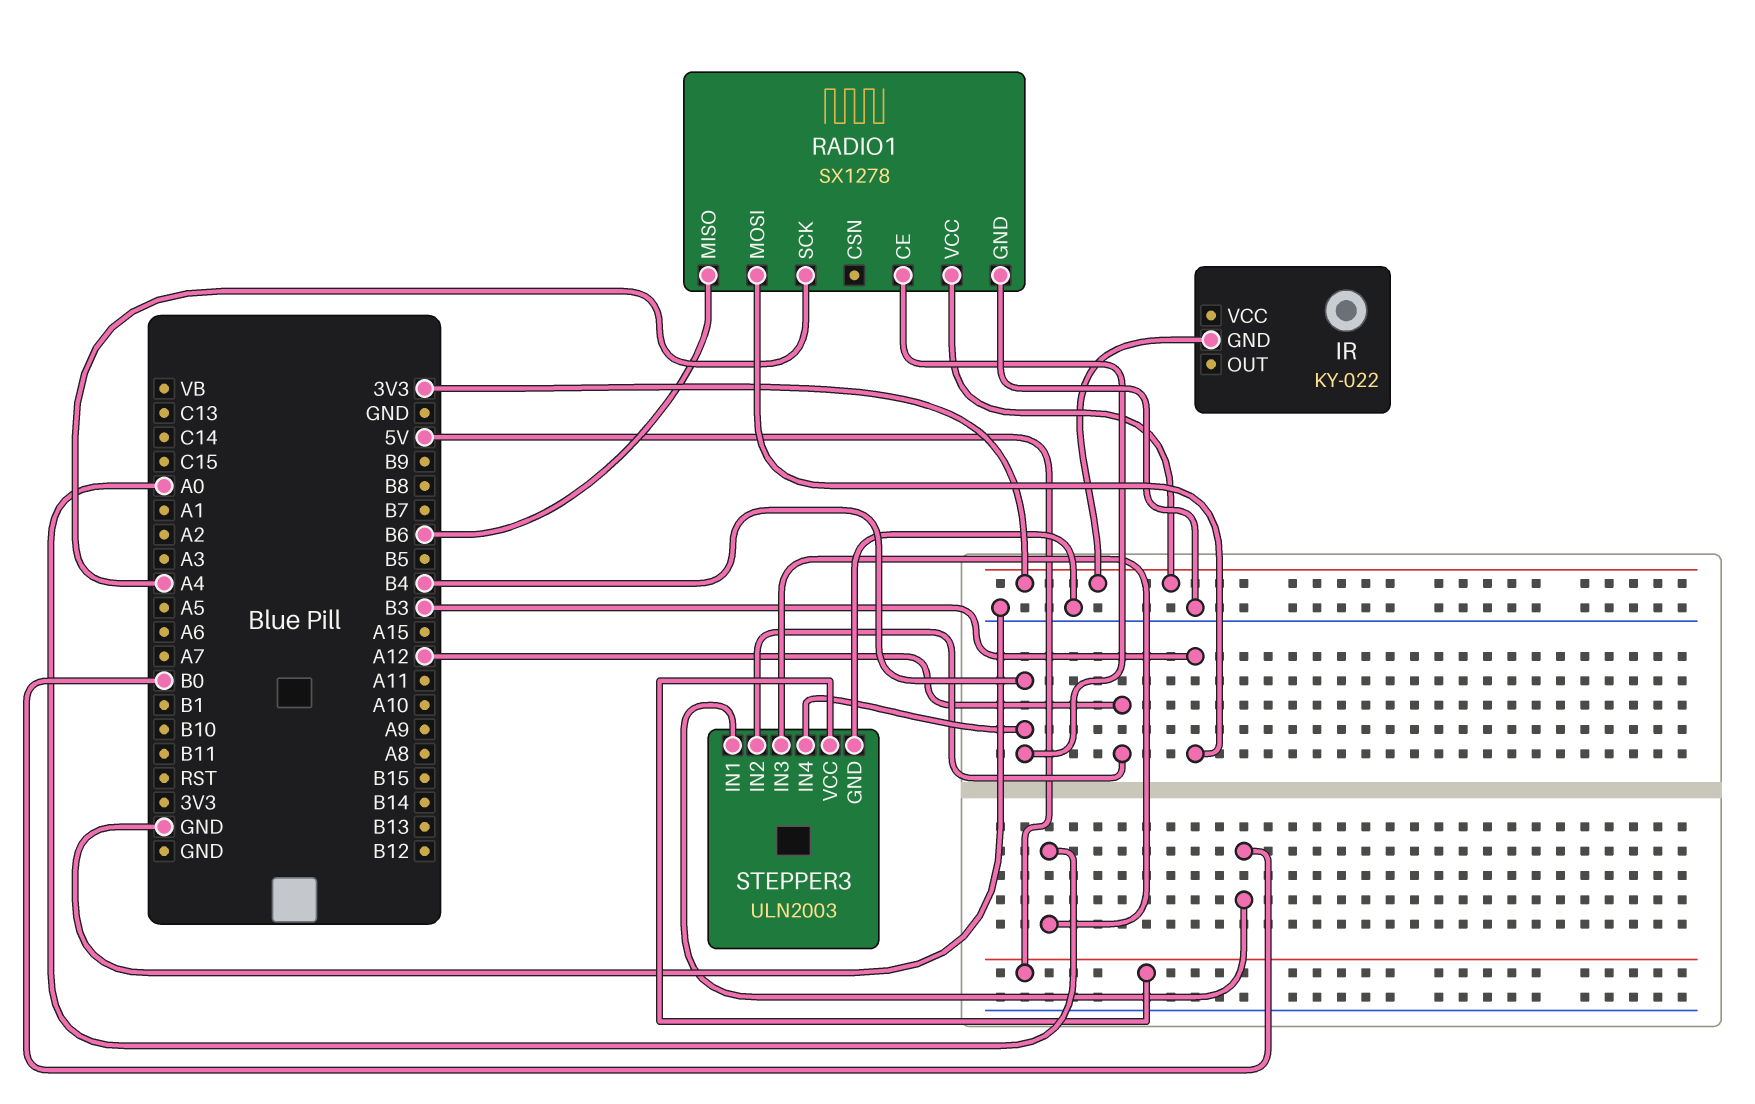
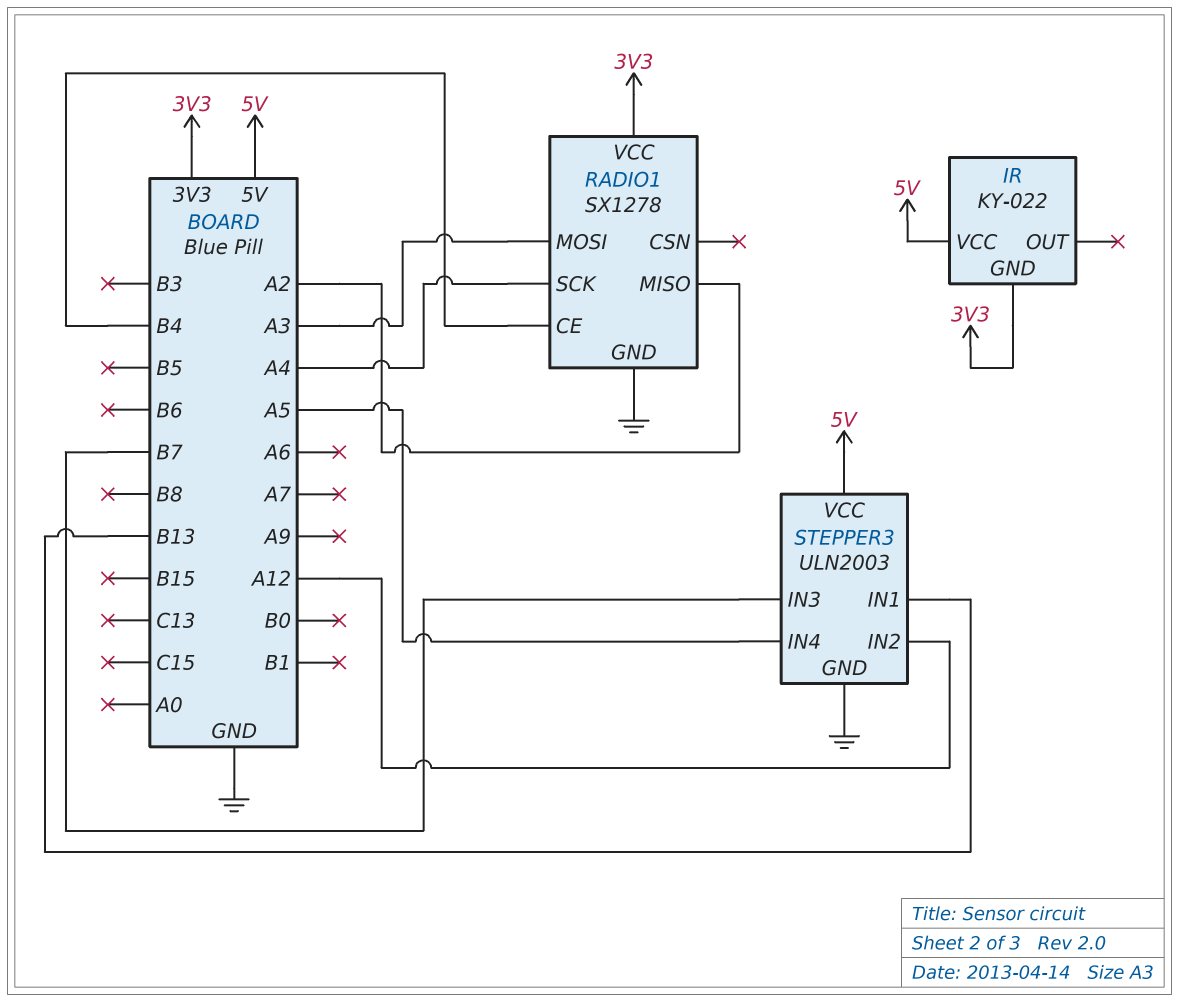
IR pin VCC: none -> 5V
RADIO1 pin MISO: B6 -> A2
RADIO1 pin MOSI: B3 -> A3
STEPPER3 pin IN1: B0 -> B13
STEPPER3 pin IN3: A0 -> B7
STEPPER3 pin IN4: B4 -> A5

